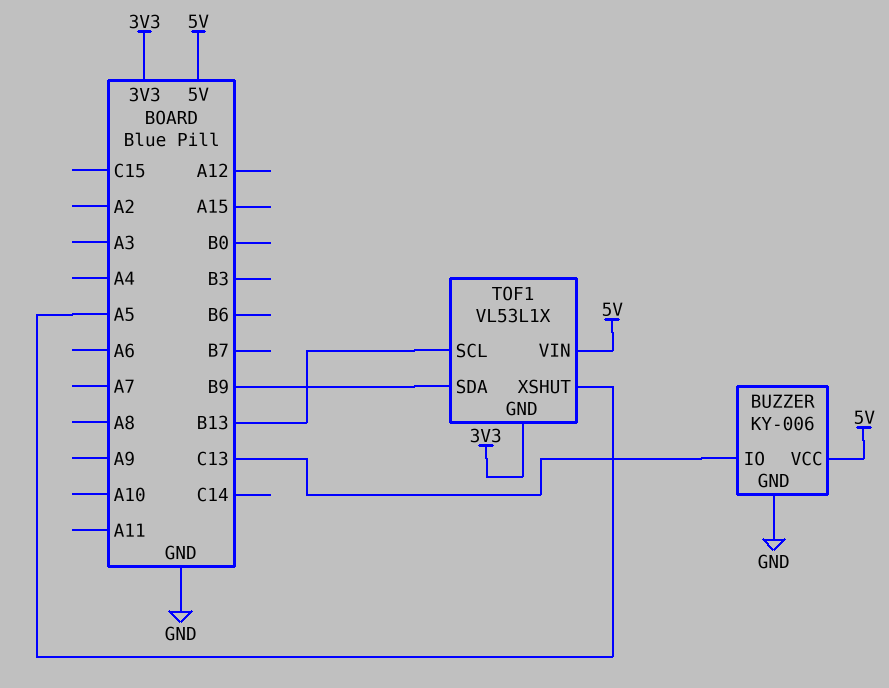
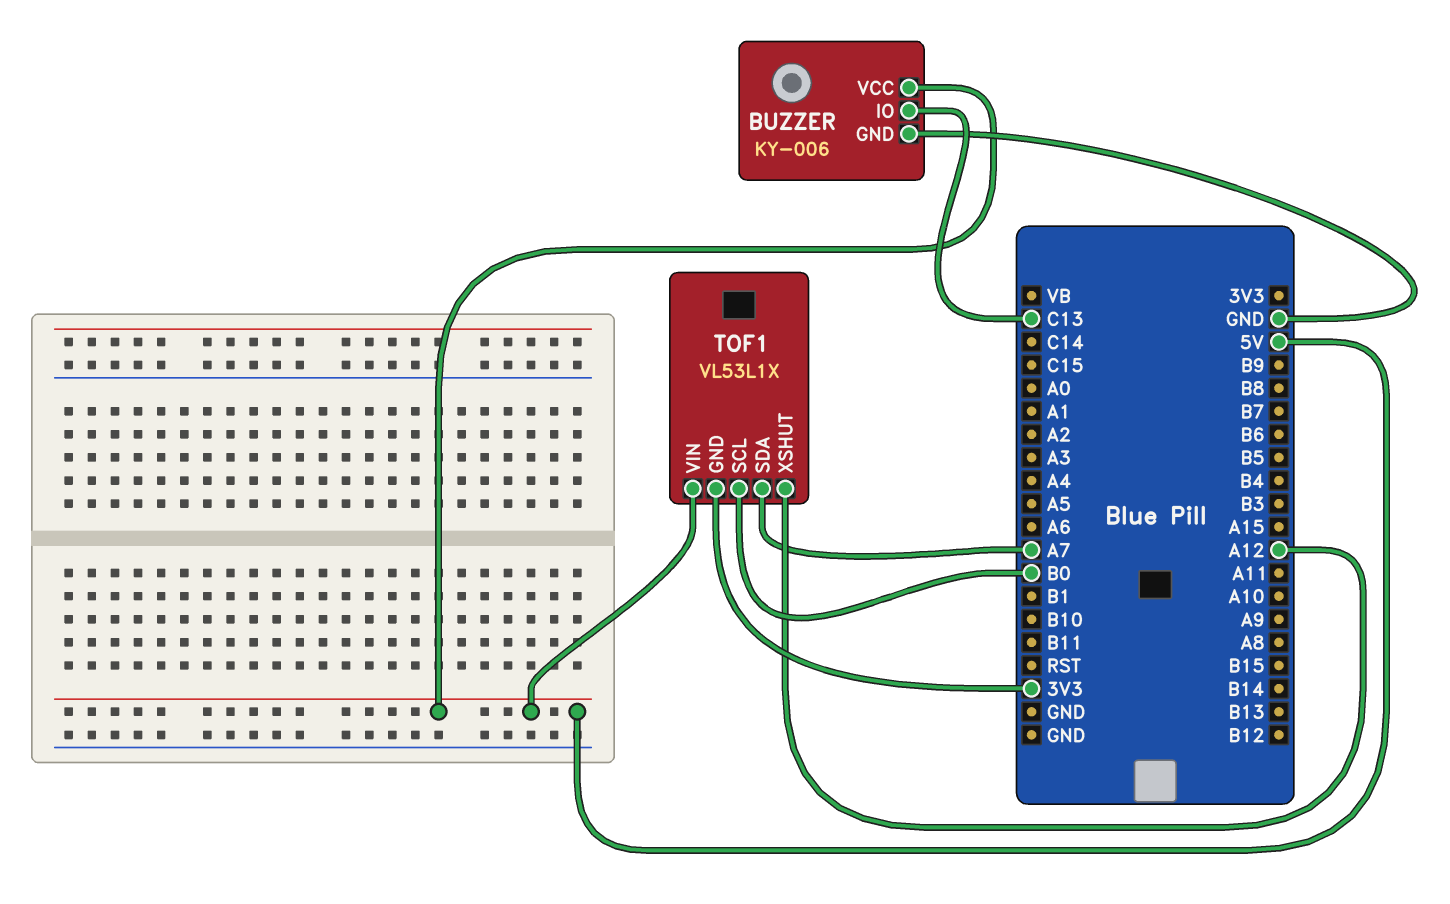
TOF1 pin SCL: B13 -> B0
TOF1 pin SDA: B9 -> A7
TOF1 pin XSHUT: A5 -> A12

